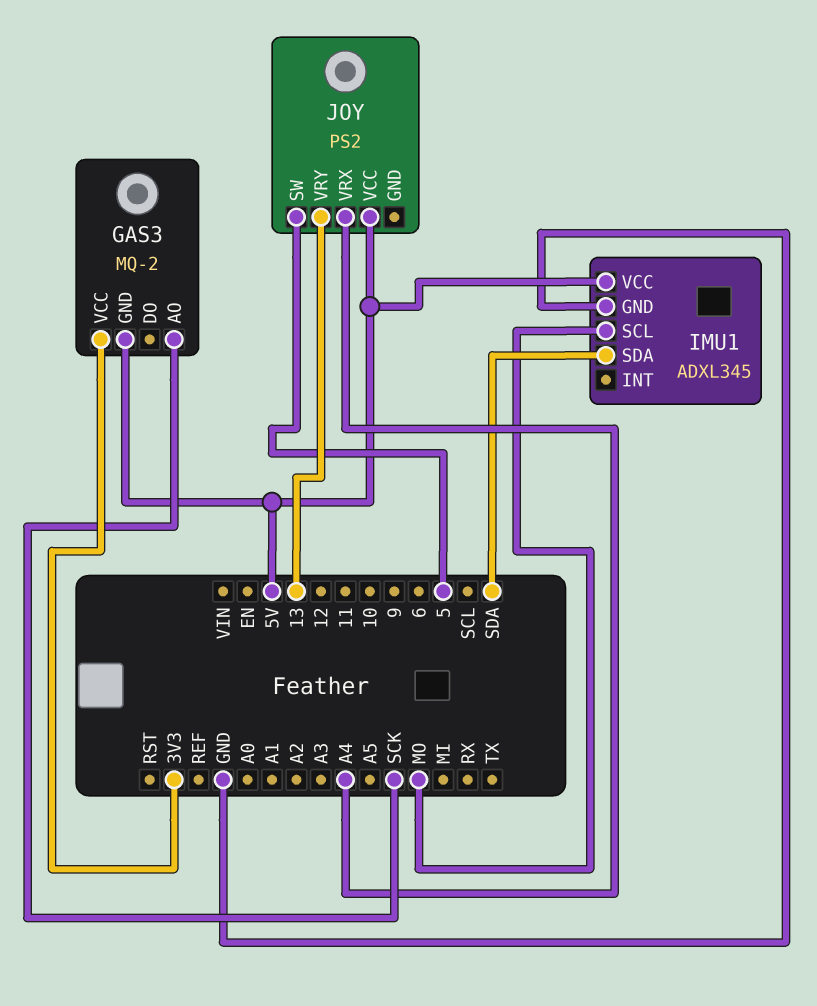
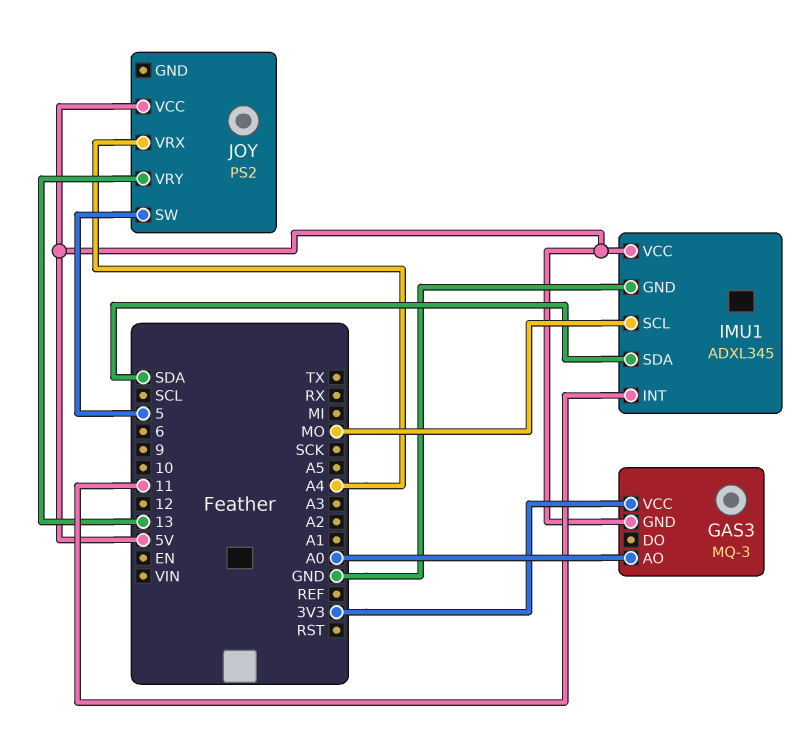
GAS3: MQ-2 -> MQ-3
GAS3 pin AO: SCK -> A0
IMU1 pin INT: none -> 11

